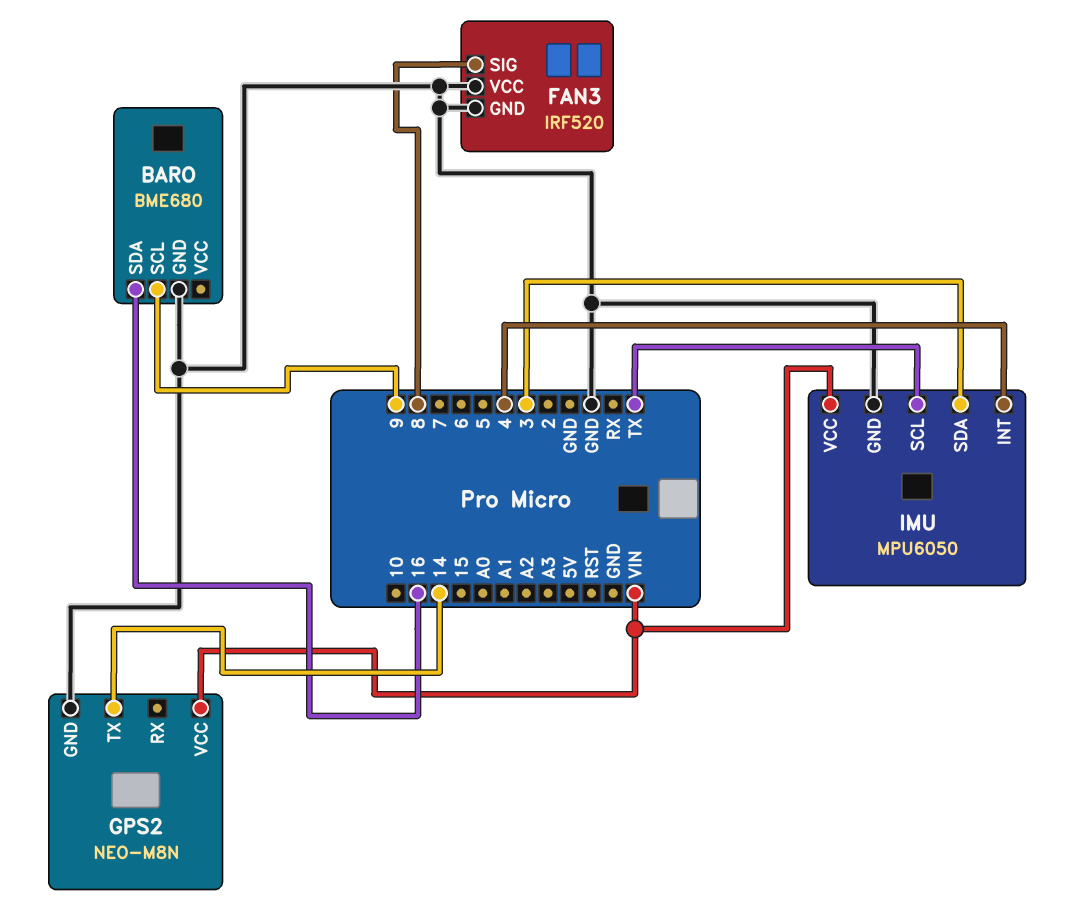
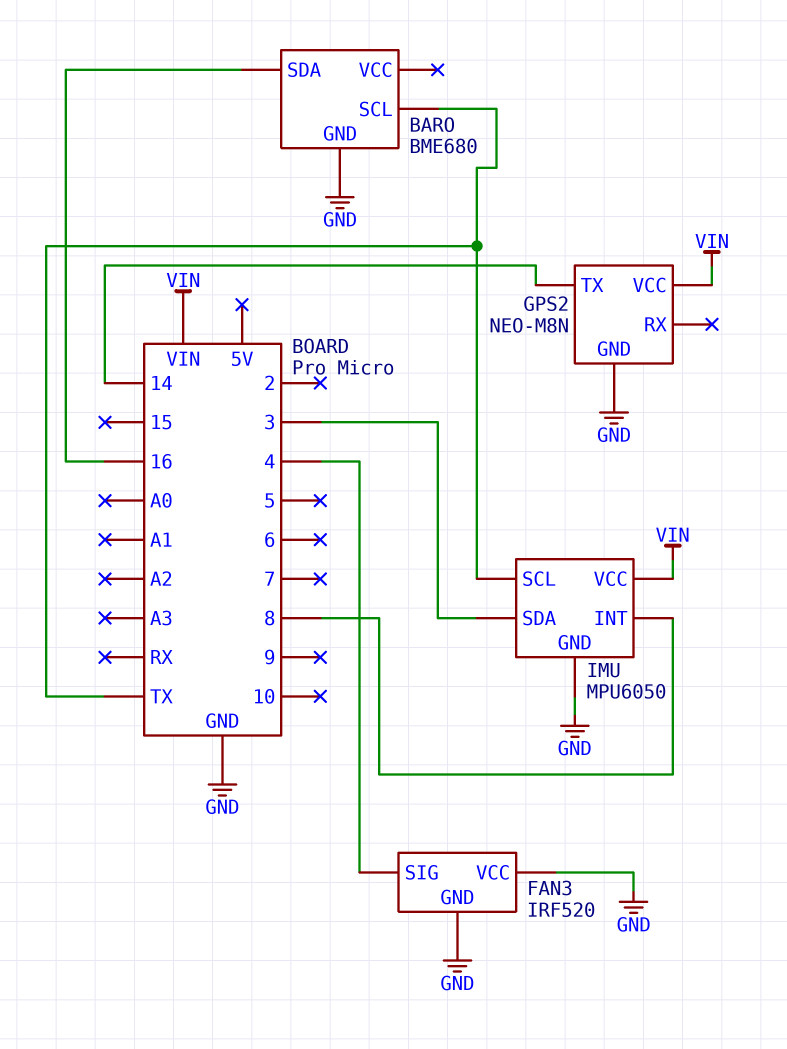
BARO pin SCL: 9 -> TX
FAN3 pin SIG: 8 -> 4
IMU pin INT: 4 -> 8

